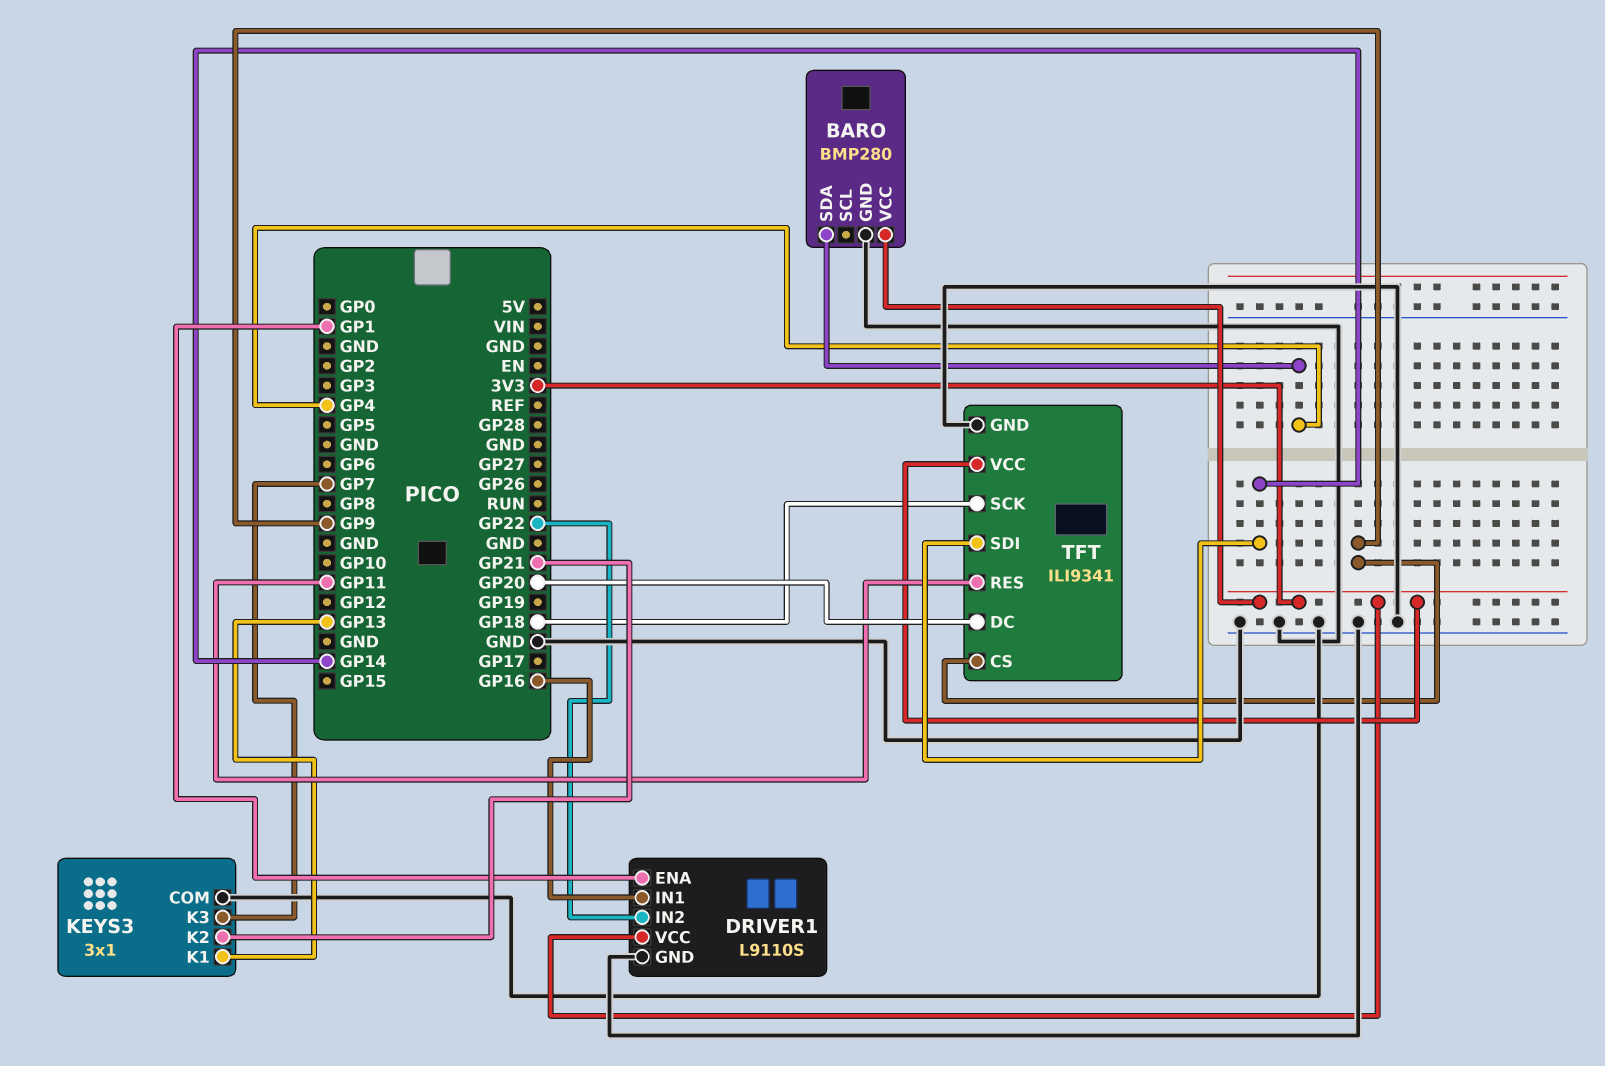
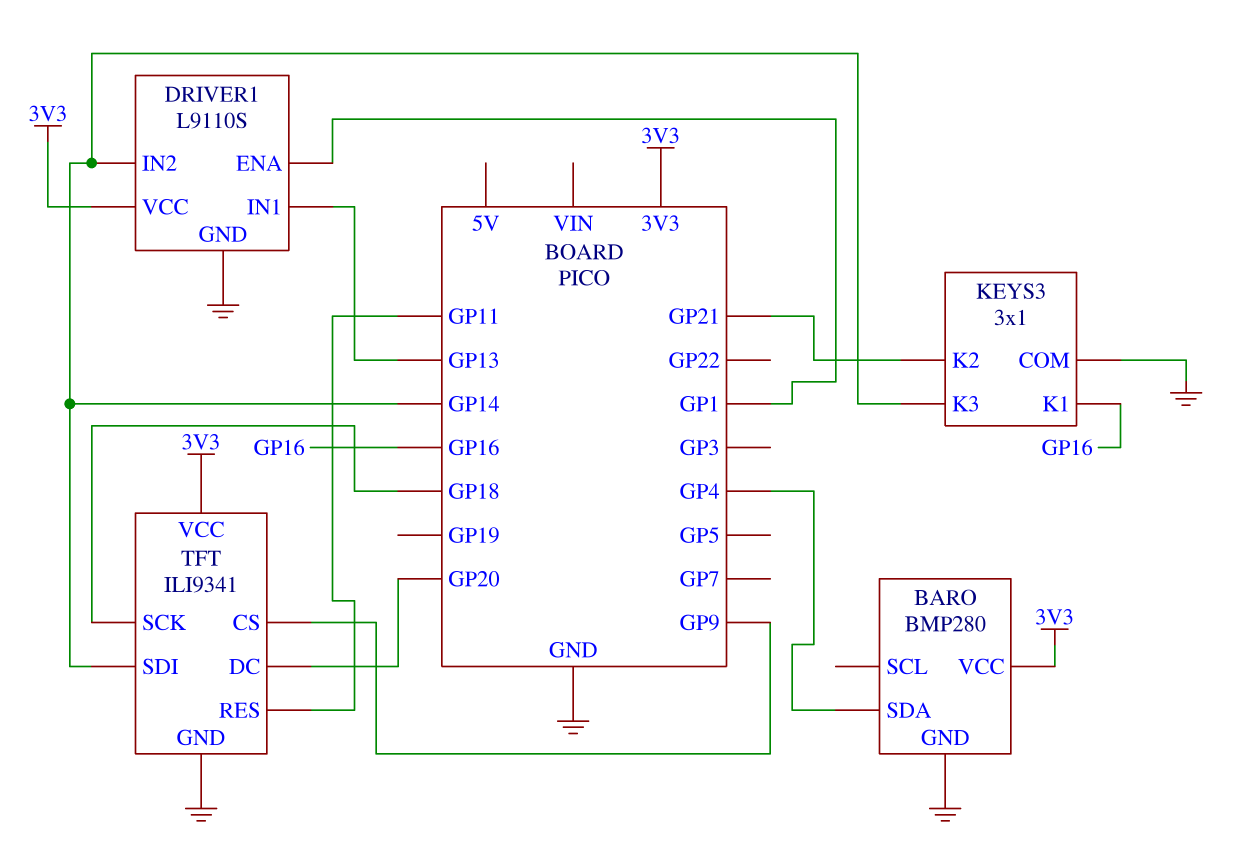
DRIVER1 pin IN1: GP16 -> GP13
DRIVER1 pin IN2: GP22 -> GP14
KEYS3 pin K1: GP13 -> GP16
KEYS3 pin K3: GP7 -> GP14

